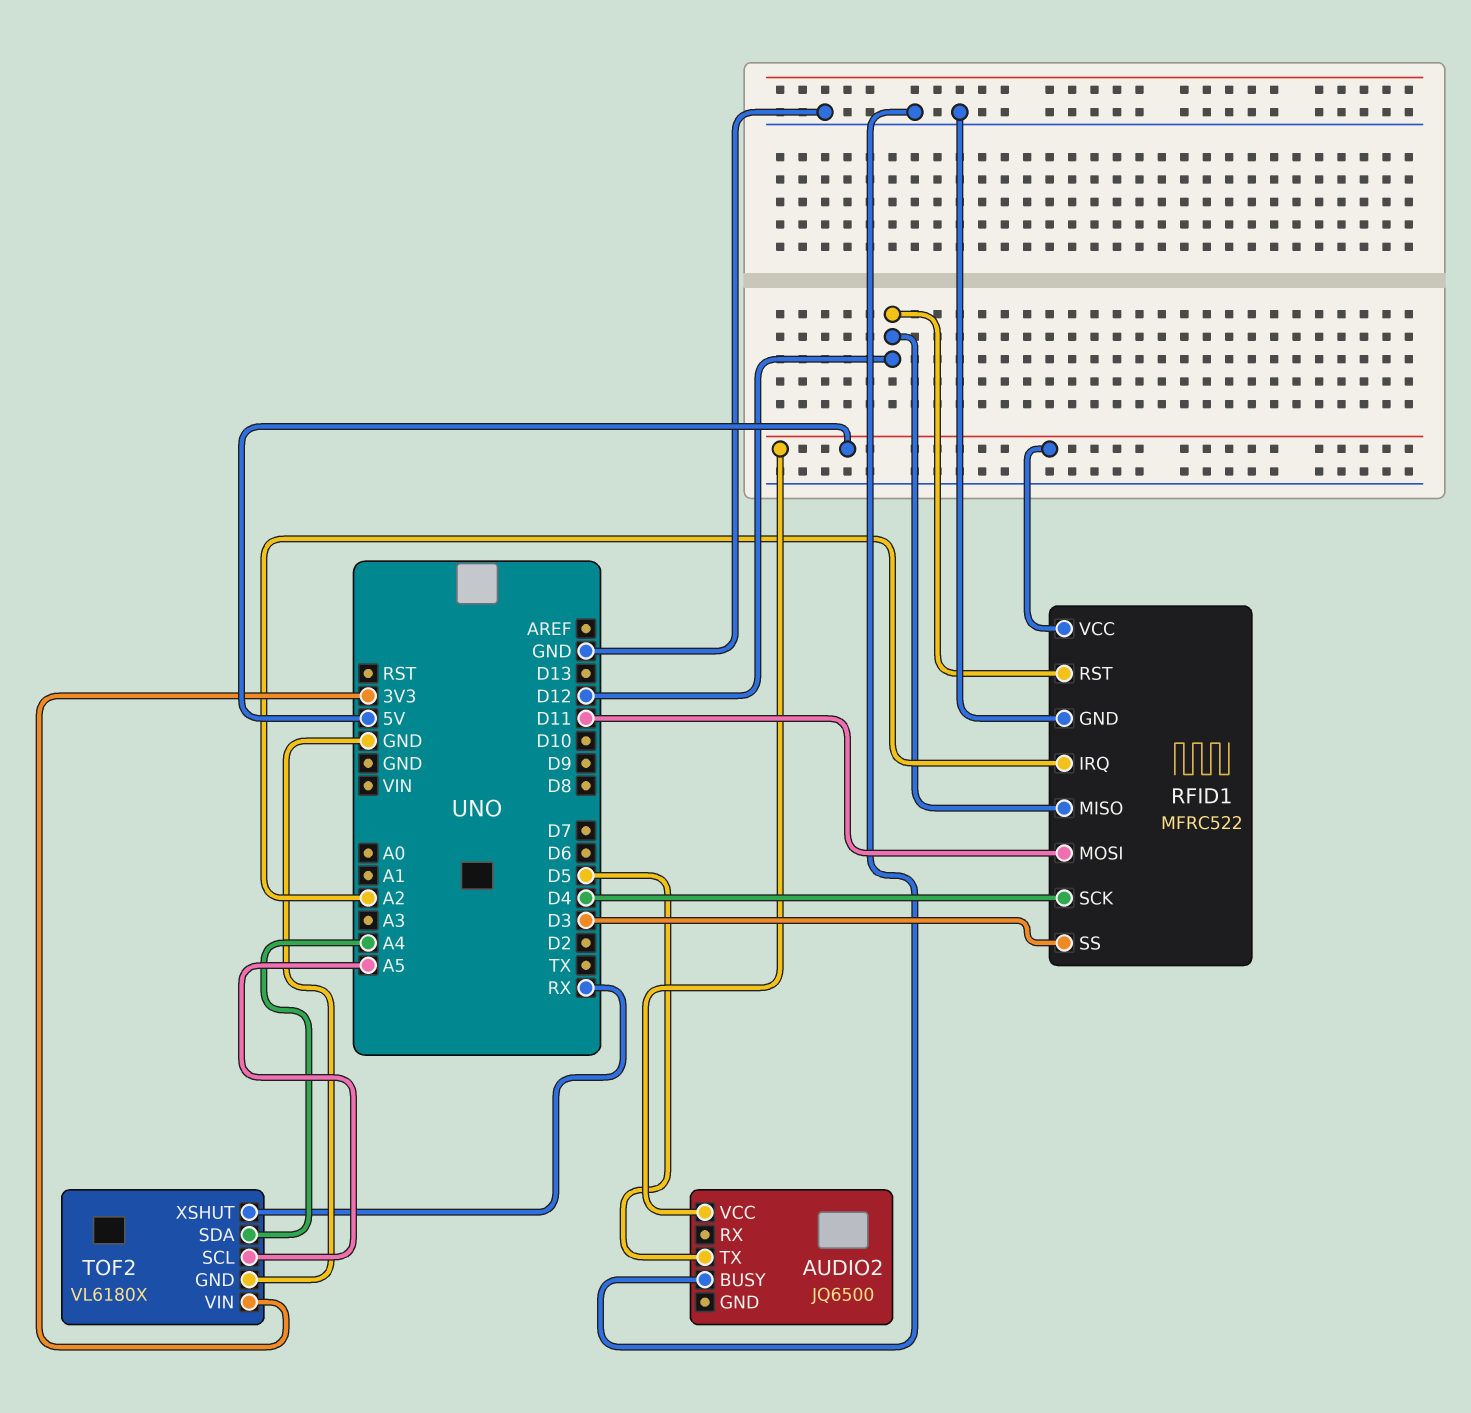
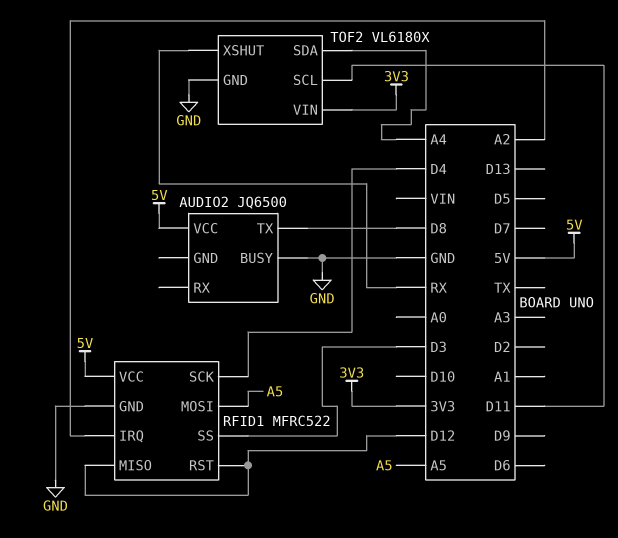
AUDIO2 pin TX: D5 -> D8
RFID1 pin MOSI: D11 -> A5
TOF2 pin SCL: A5 -> D11

